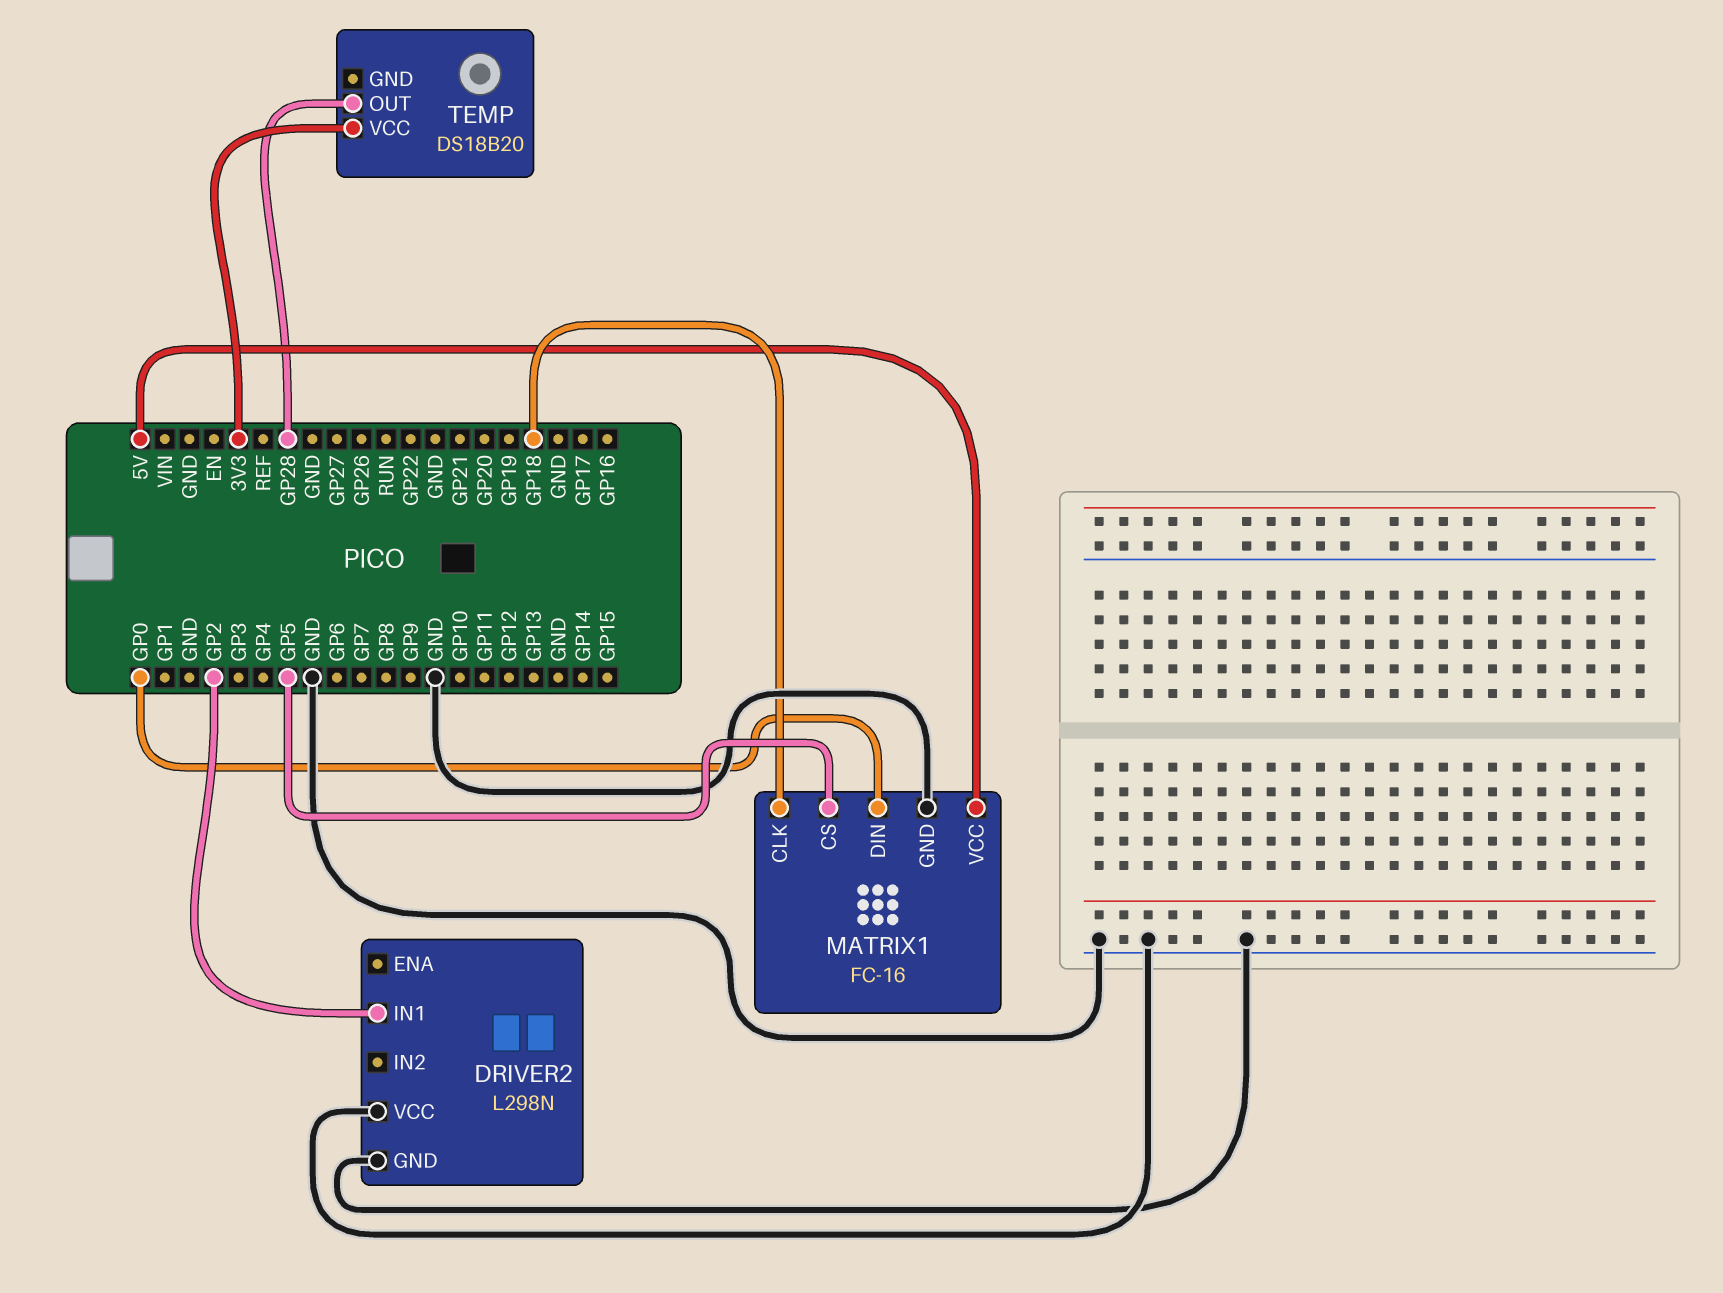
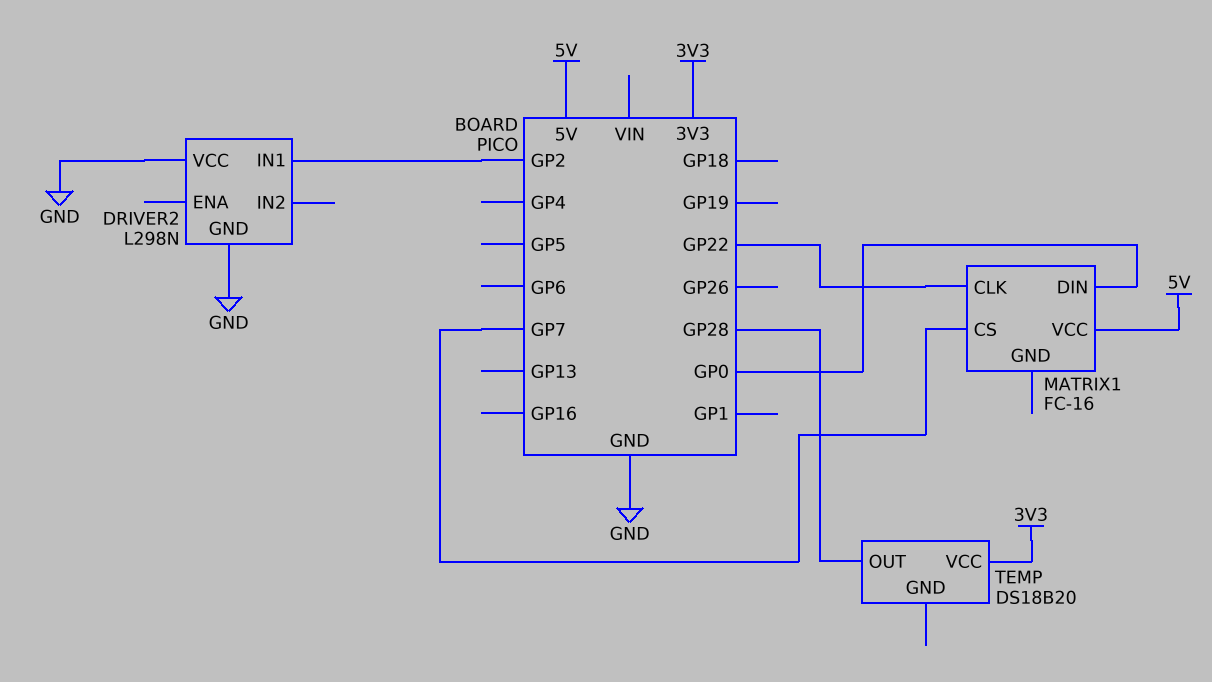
MATRIX1 pin CLK: GP18 -> GP22
MATRIX1 pin CS: GP5 -> GP7
MATRIX1 pin GND: GND -> none

